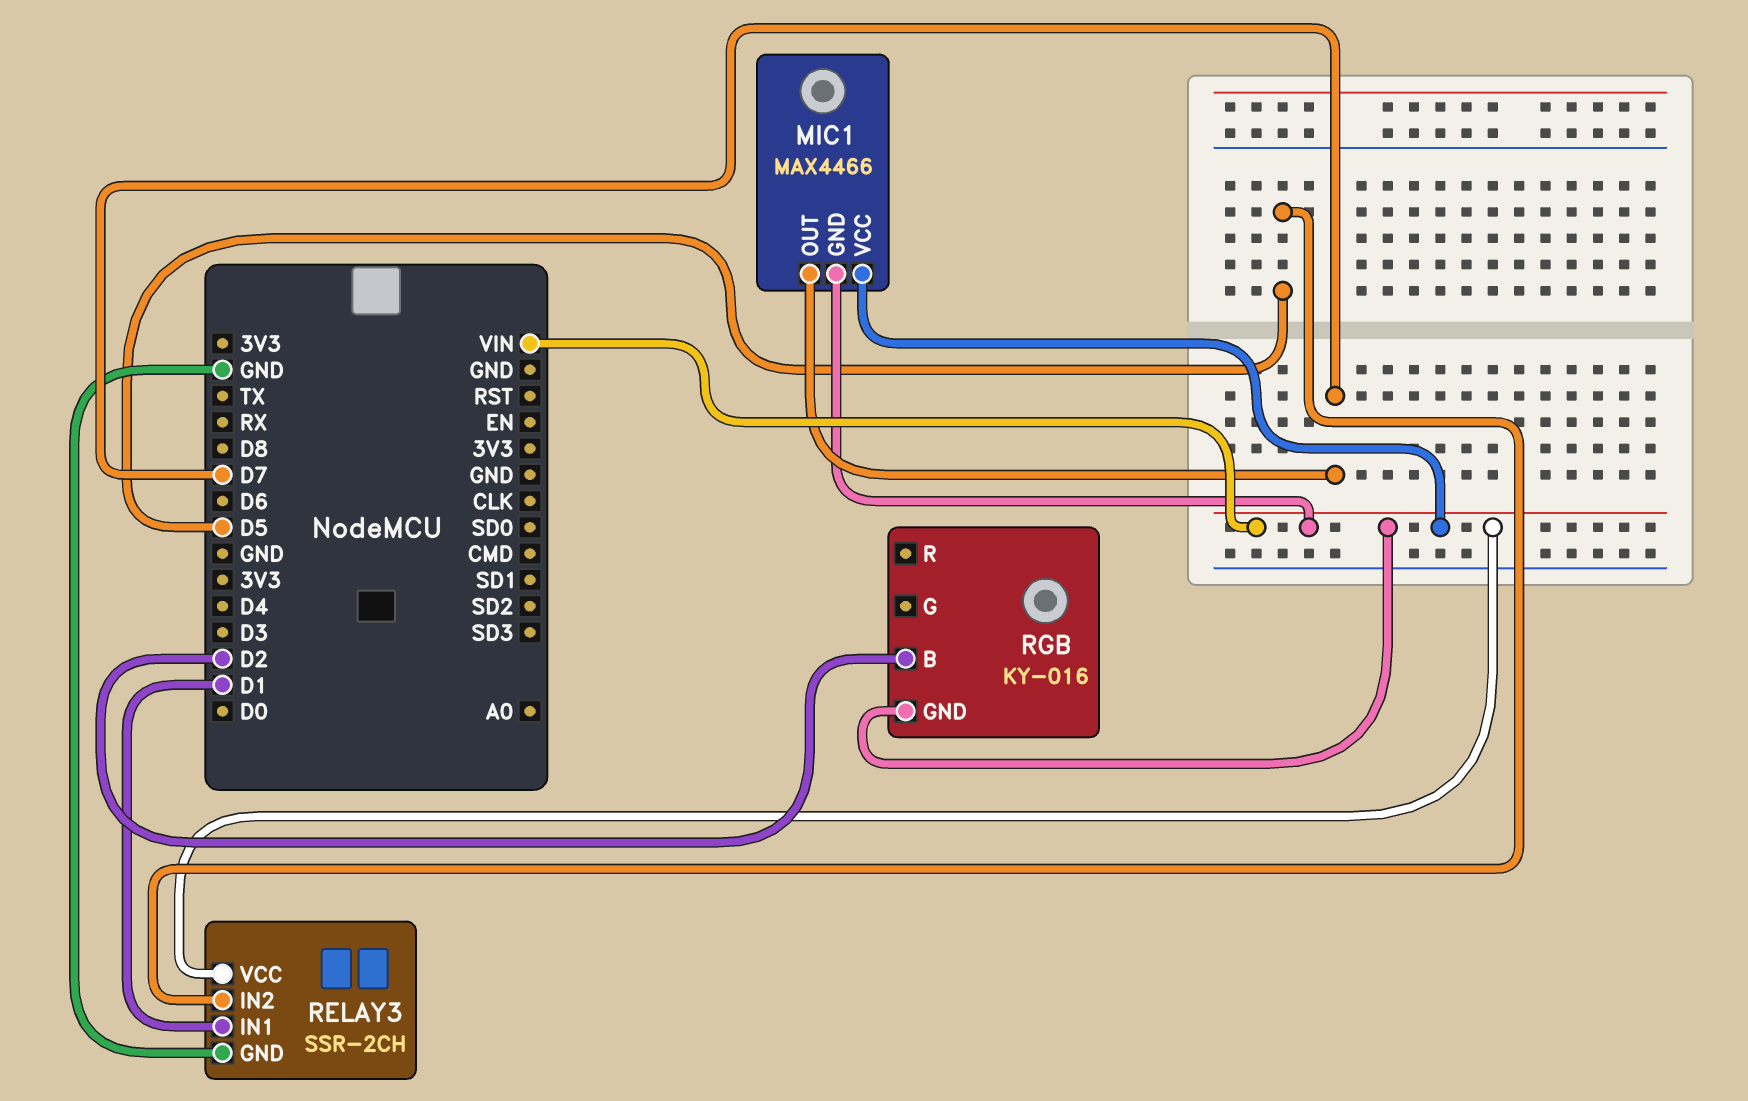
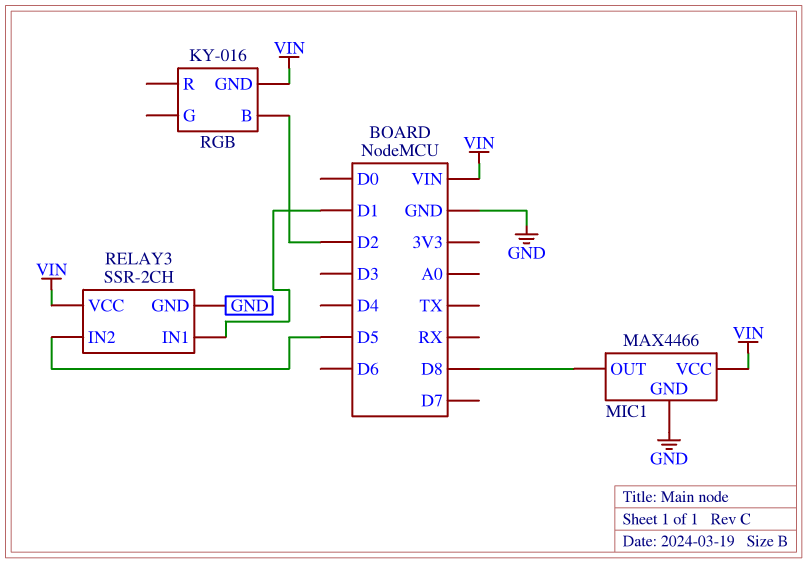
MIC1 pin GND: VIN -> GND
MIC1 pin OUT: D7 -> D8

